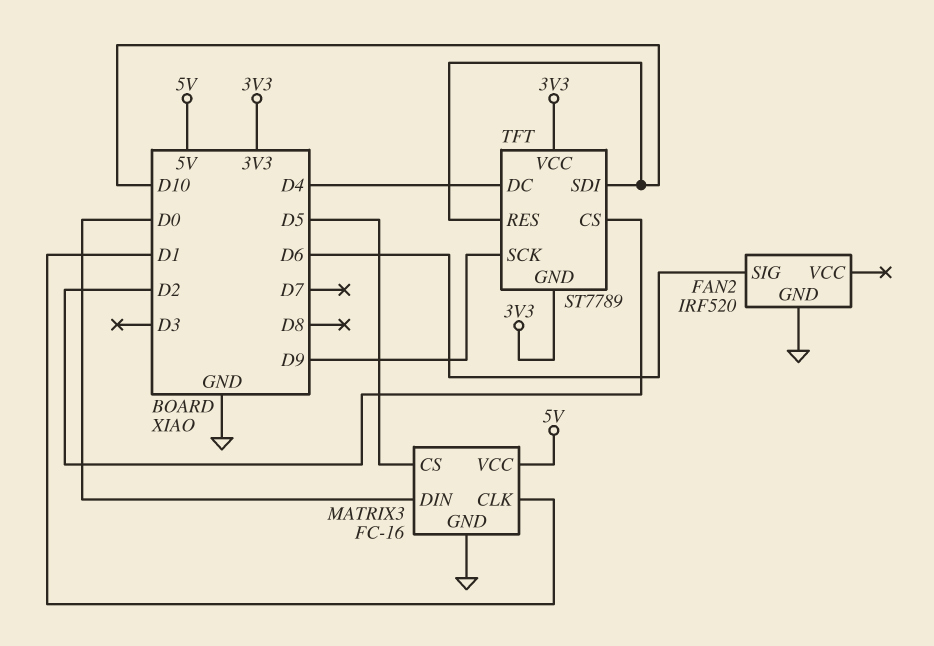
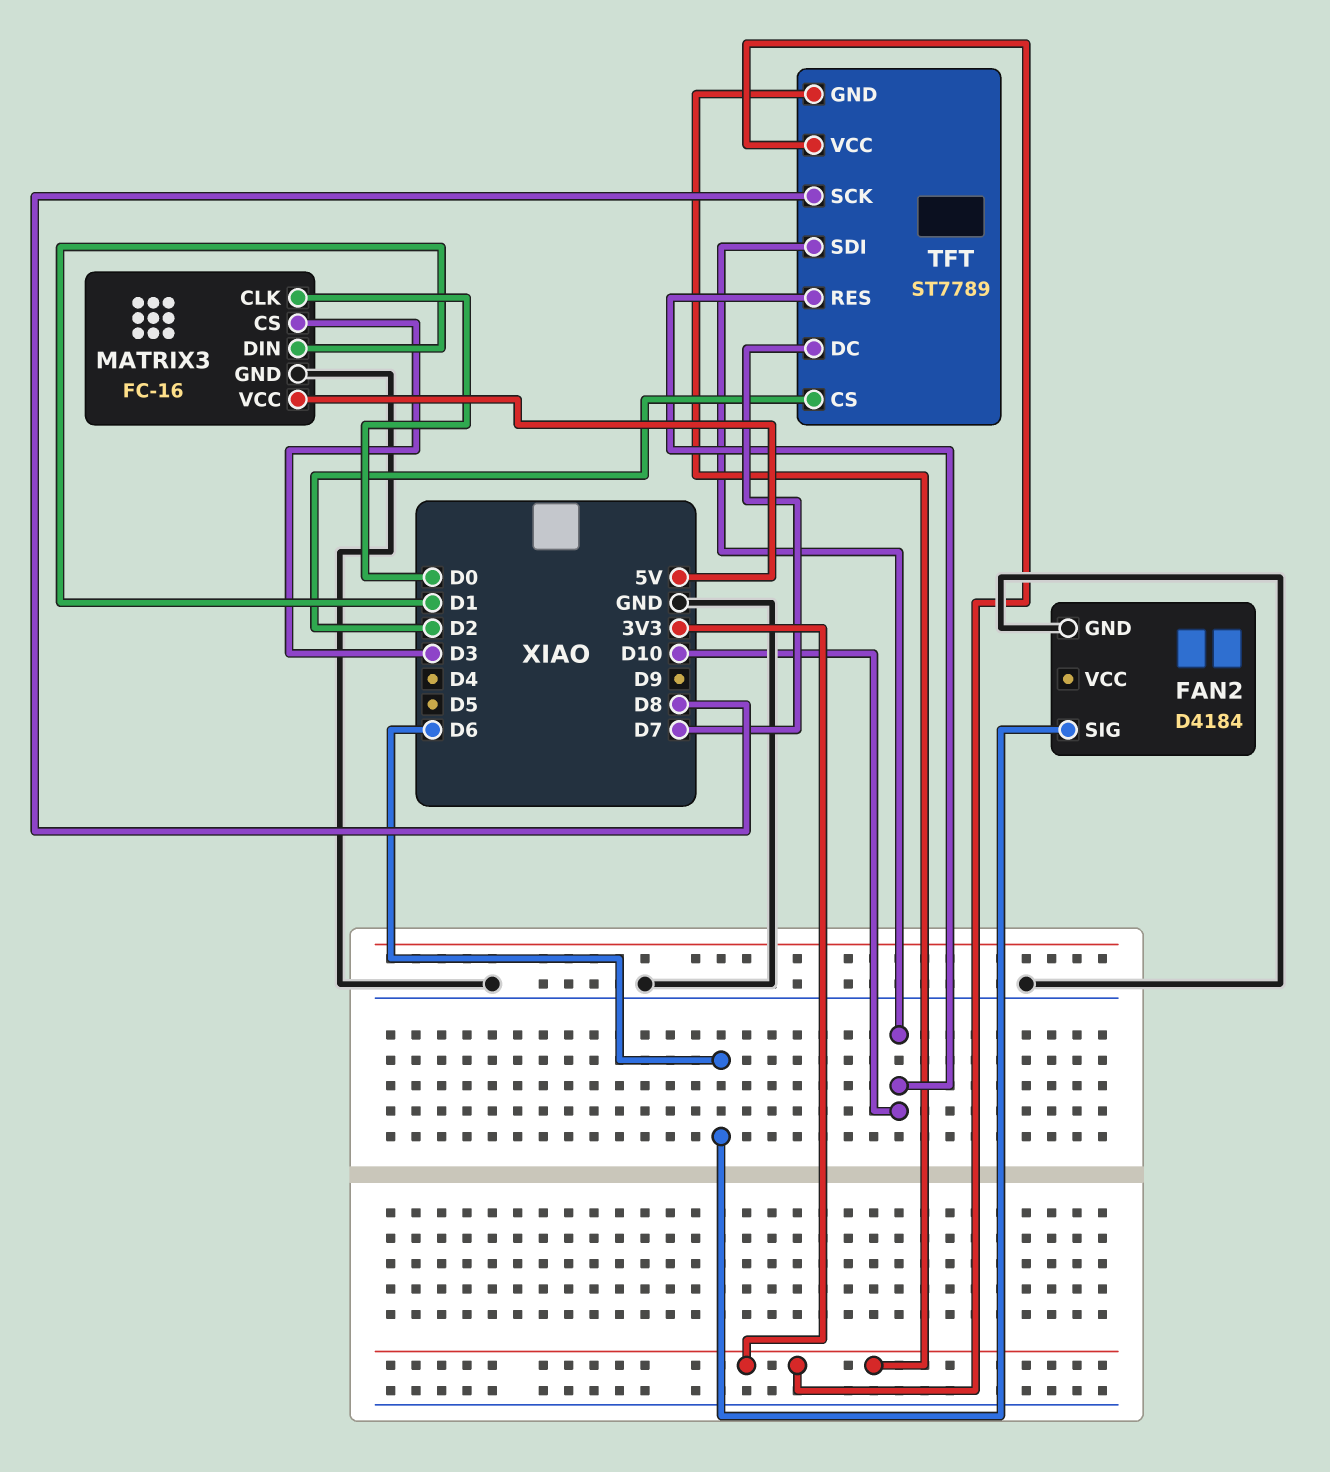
FAN2: IRF520 -> D4184
MATRIX3 pin CLK: D1 -> D0
MATRIX3 pin CS: D5 -> D3
MATRIX3 pin DIN: D0 -> D1
TFT pin DC: D4 -> D7
TFT pin SCK: D9 -> D8

